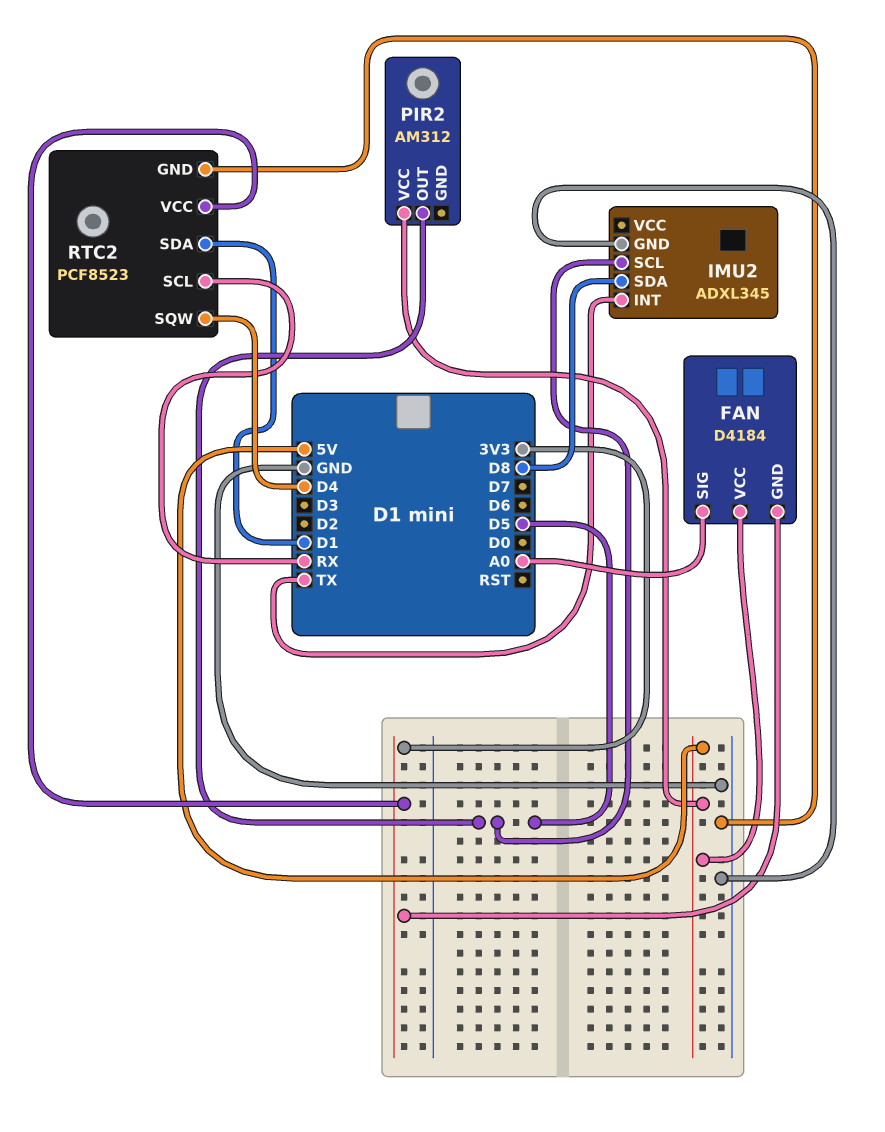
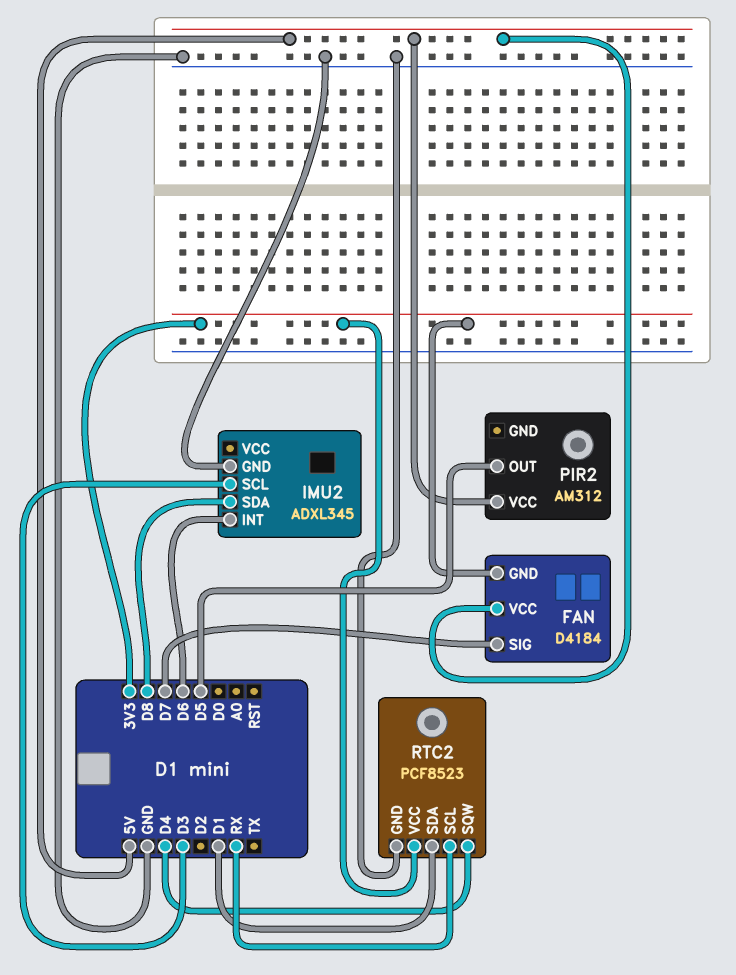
FAN pin SIG: A0 -> D7
IMU2 pin INT: TX -> D6
IMU2 pin SCL: D5 -> D3

